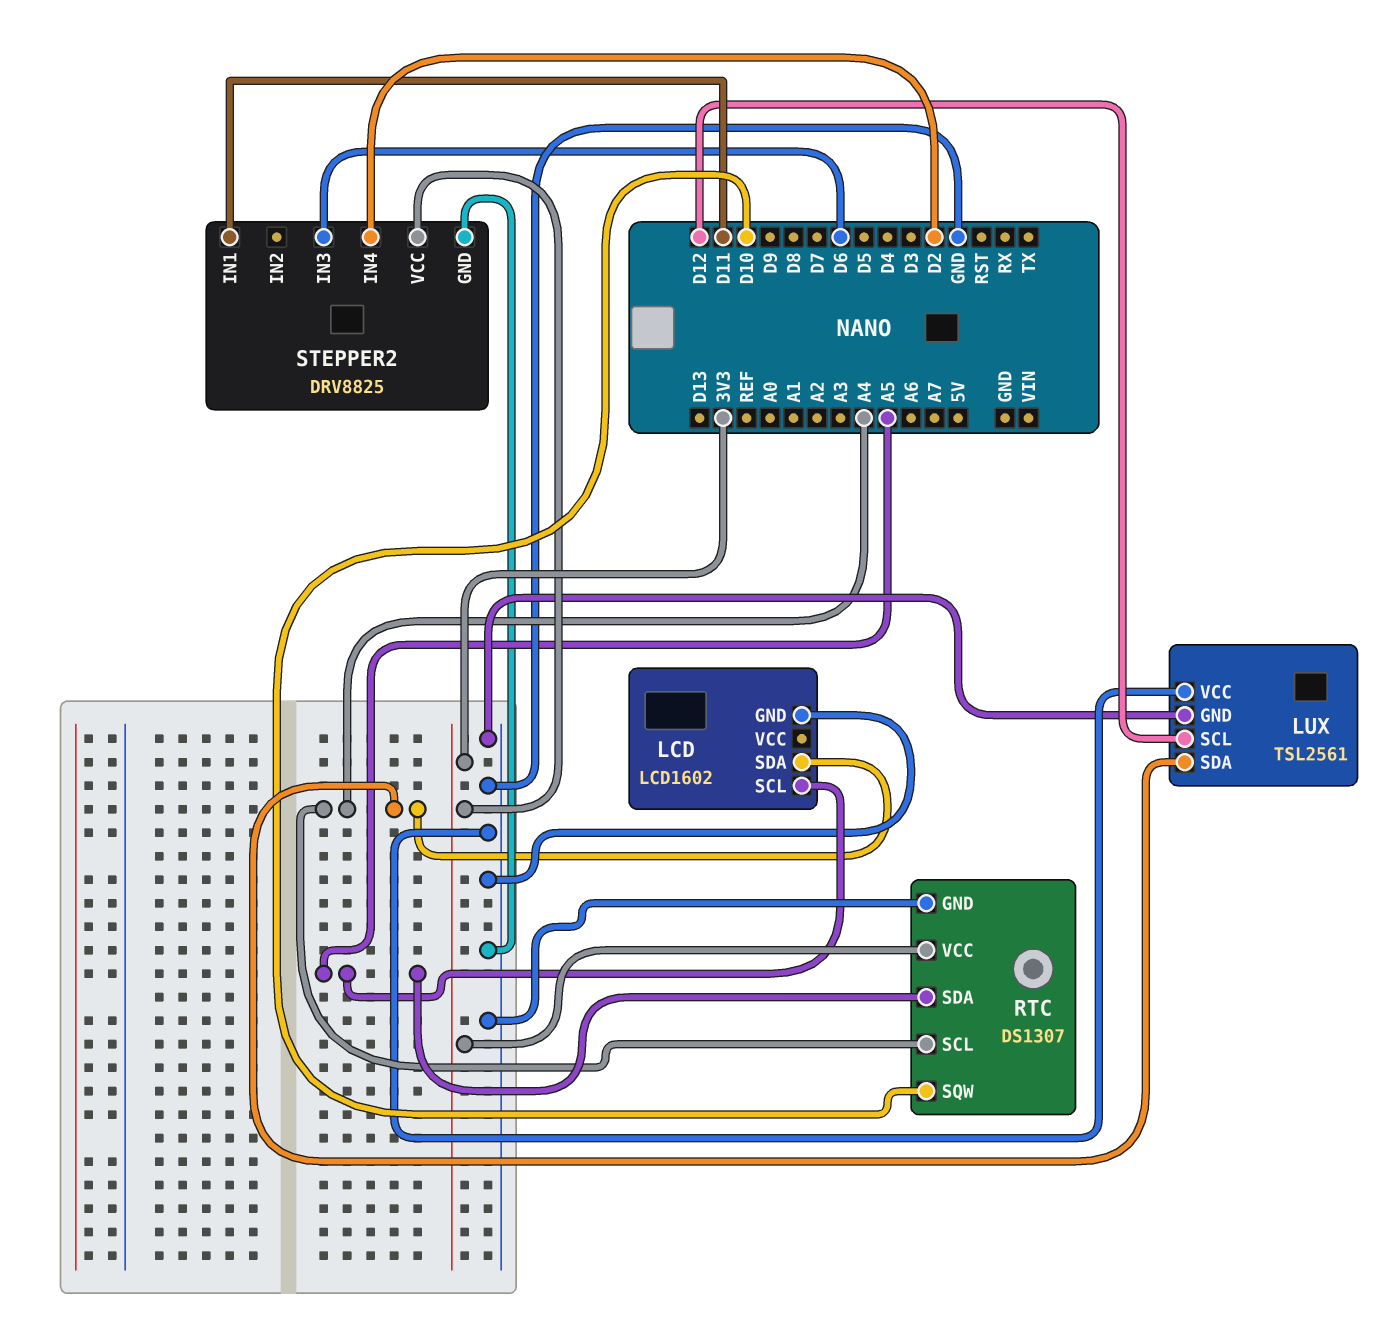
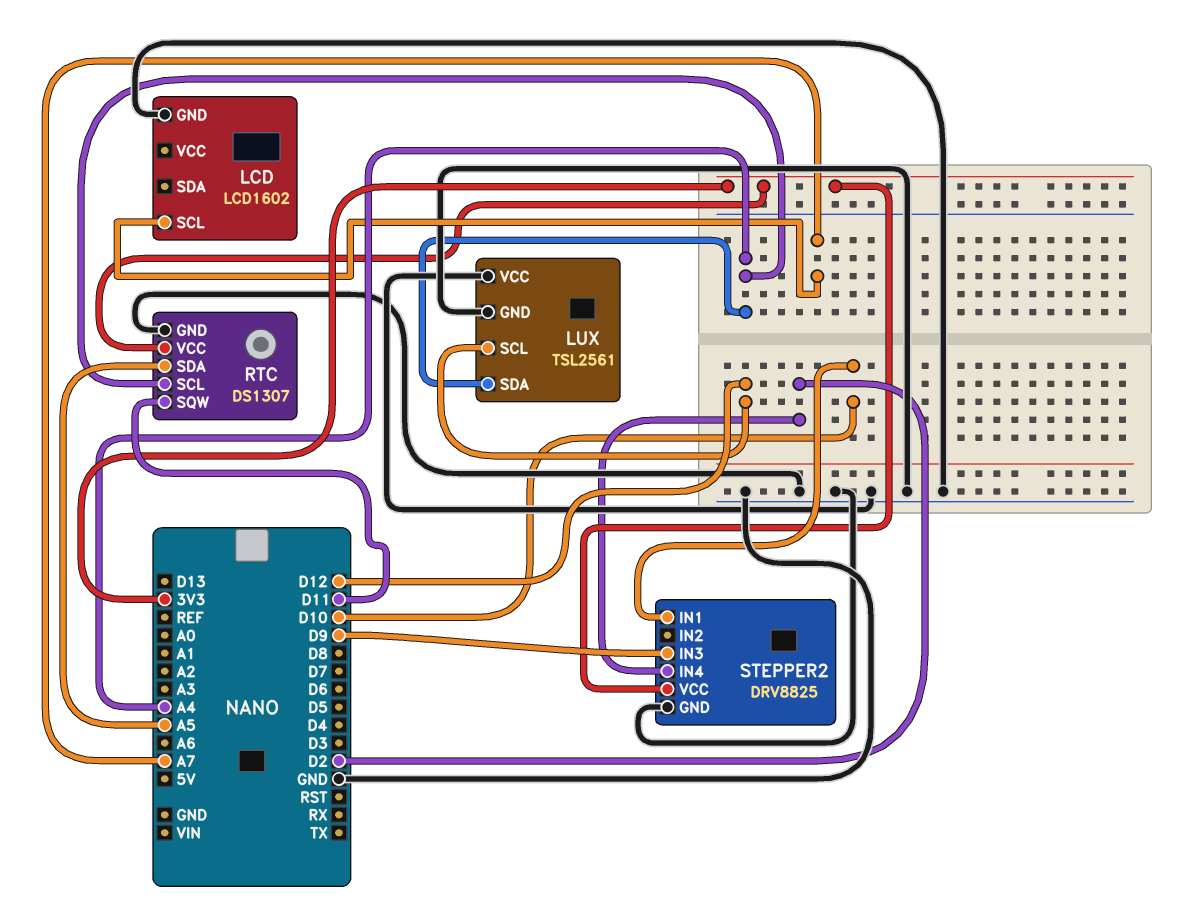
LCD pin SCL: A5 -> A7
LCD pin SDA: A4 -> none
RTC pin SQW: D10 -> D11
STEPPER2 pin IN1: D11 -> D10
STEPPER2 pin IN3: D6 -> D9

